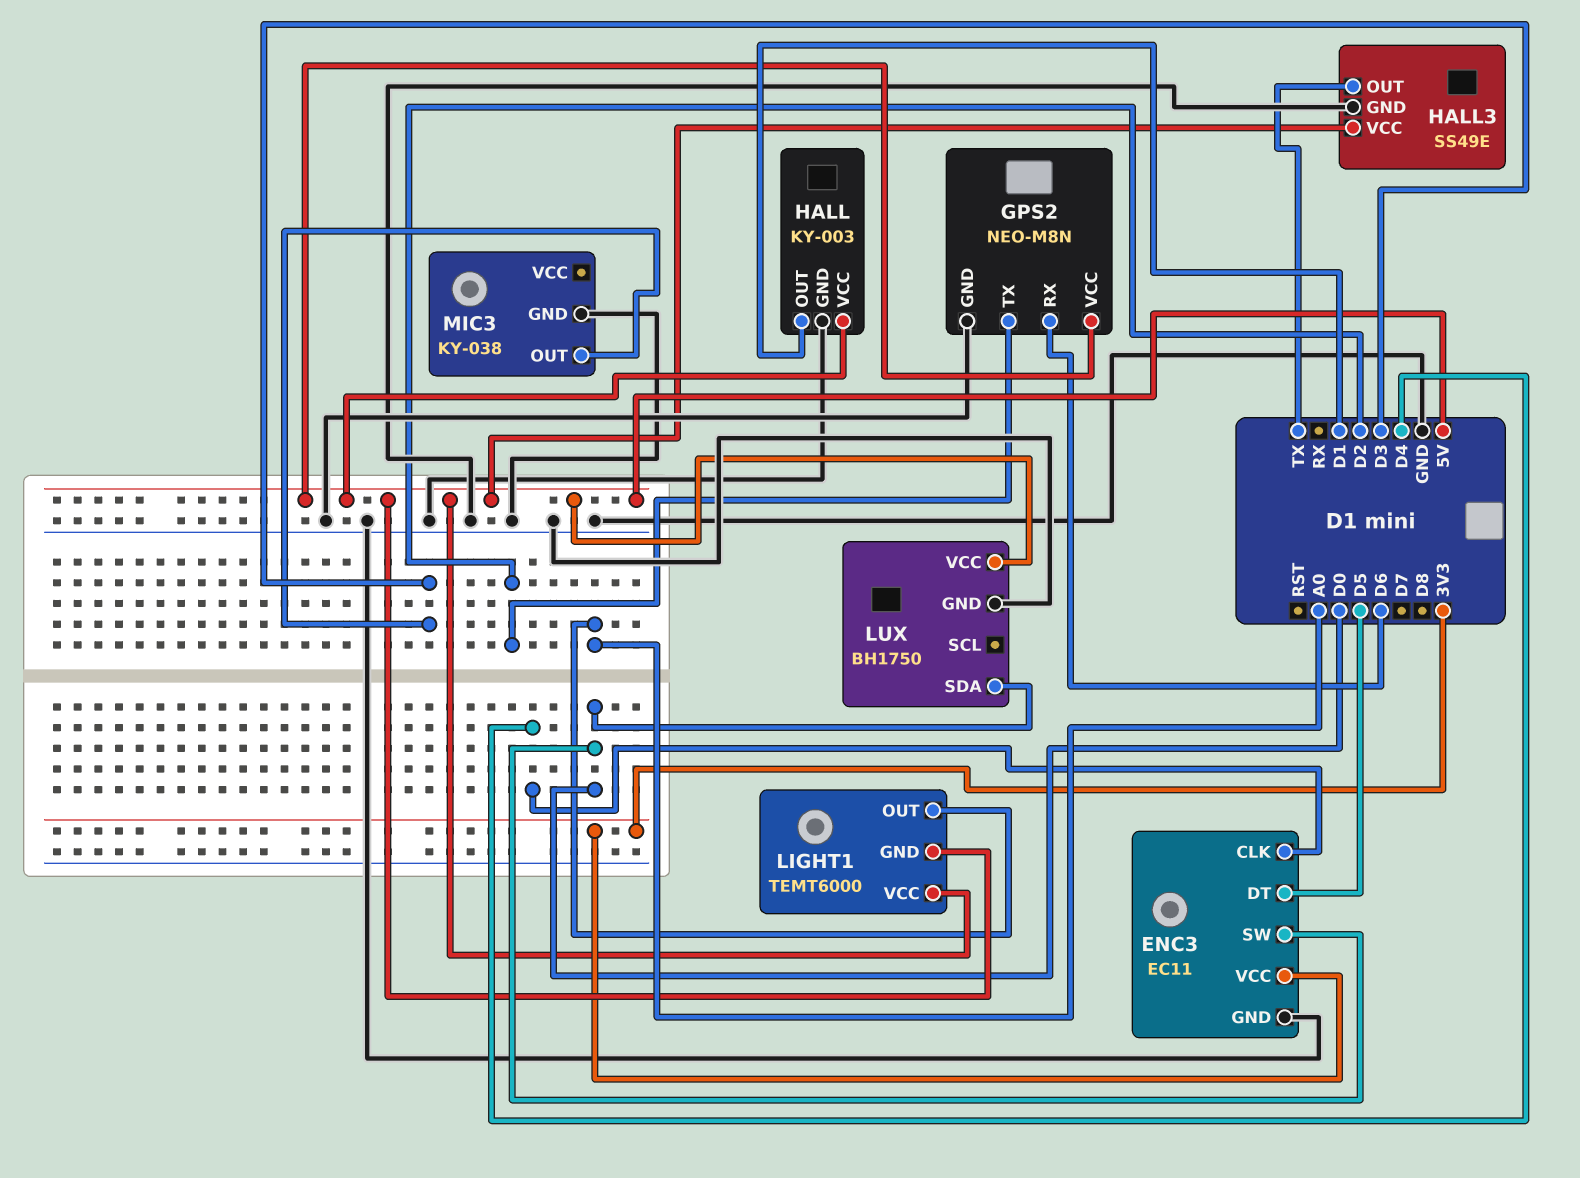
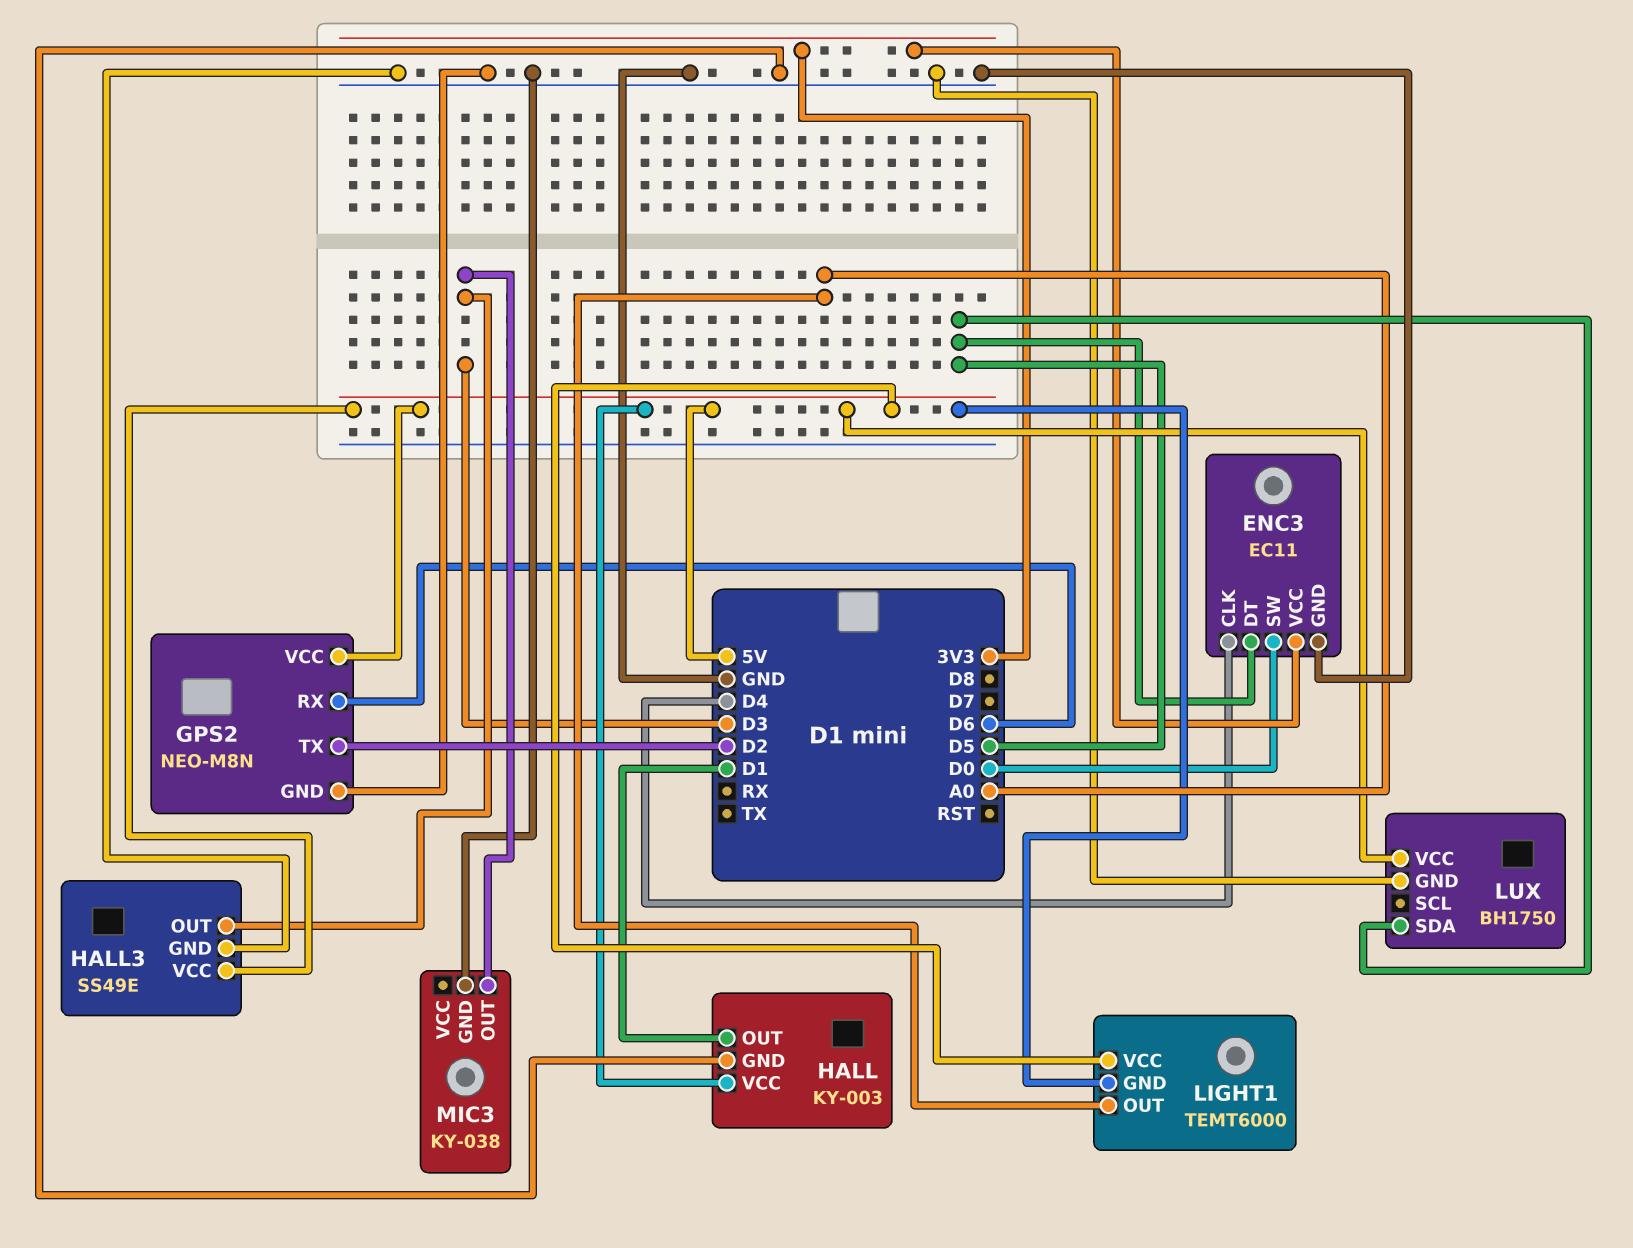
HALL3 pin OUT: TX -> D3
LUX pin SDA: D0 -> D5

